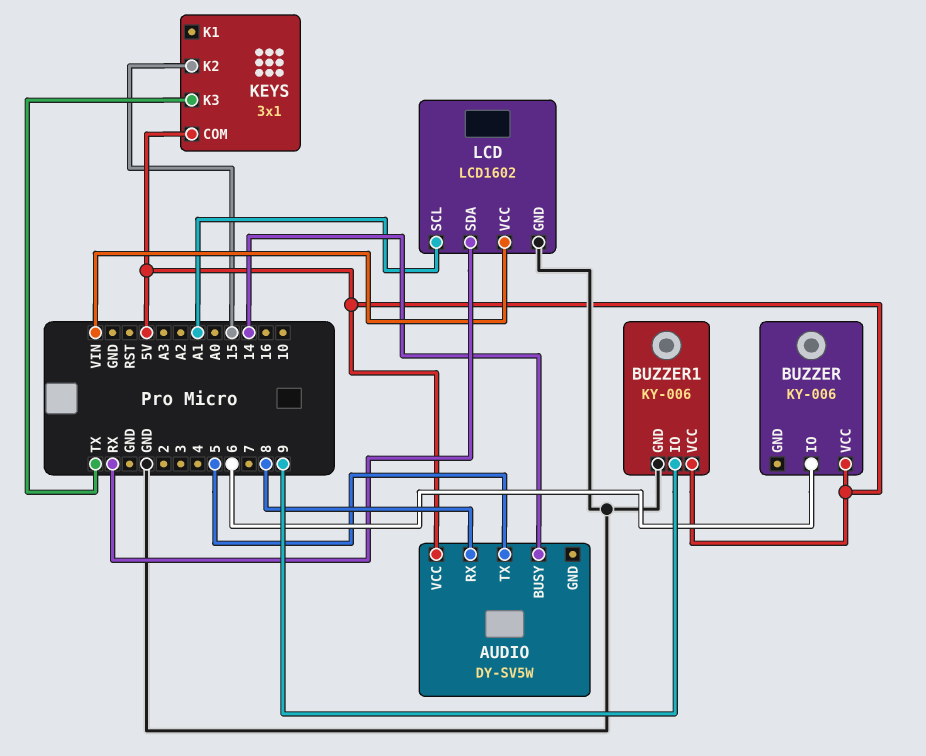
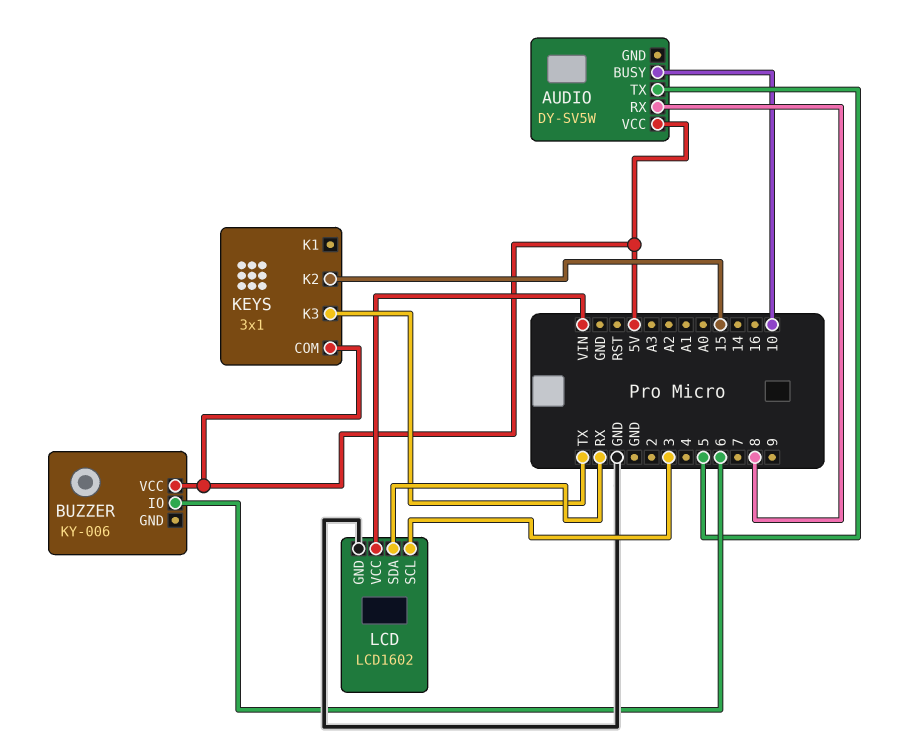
AUDIO pin BUSY: 14 -> 10
BUZZER1: KY-006 -> none
BUZZER1 pin GND: GND -> none
BUZZER1 pin IO: 9 -> none
BUZZER1 pin VCC: 5V -> none
LCD pin SCL: A1 -> 3

